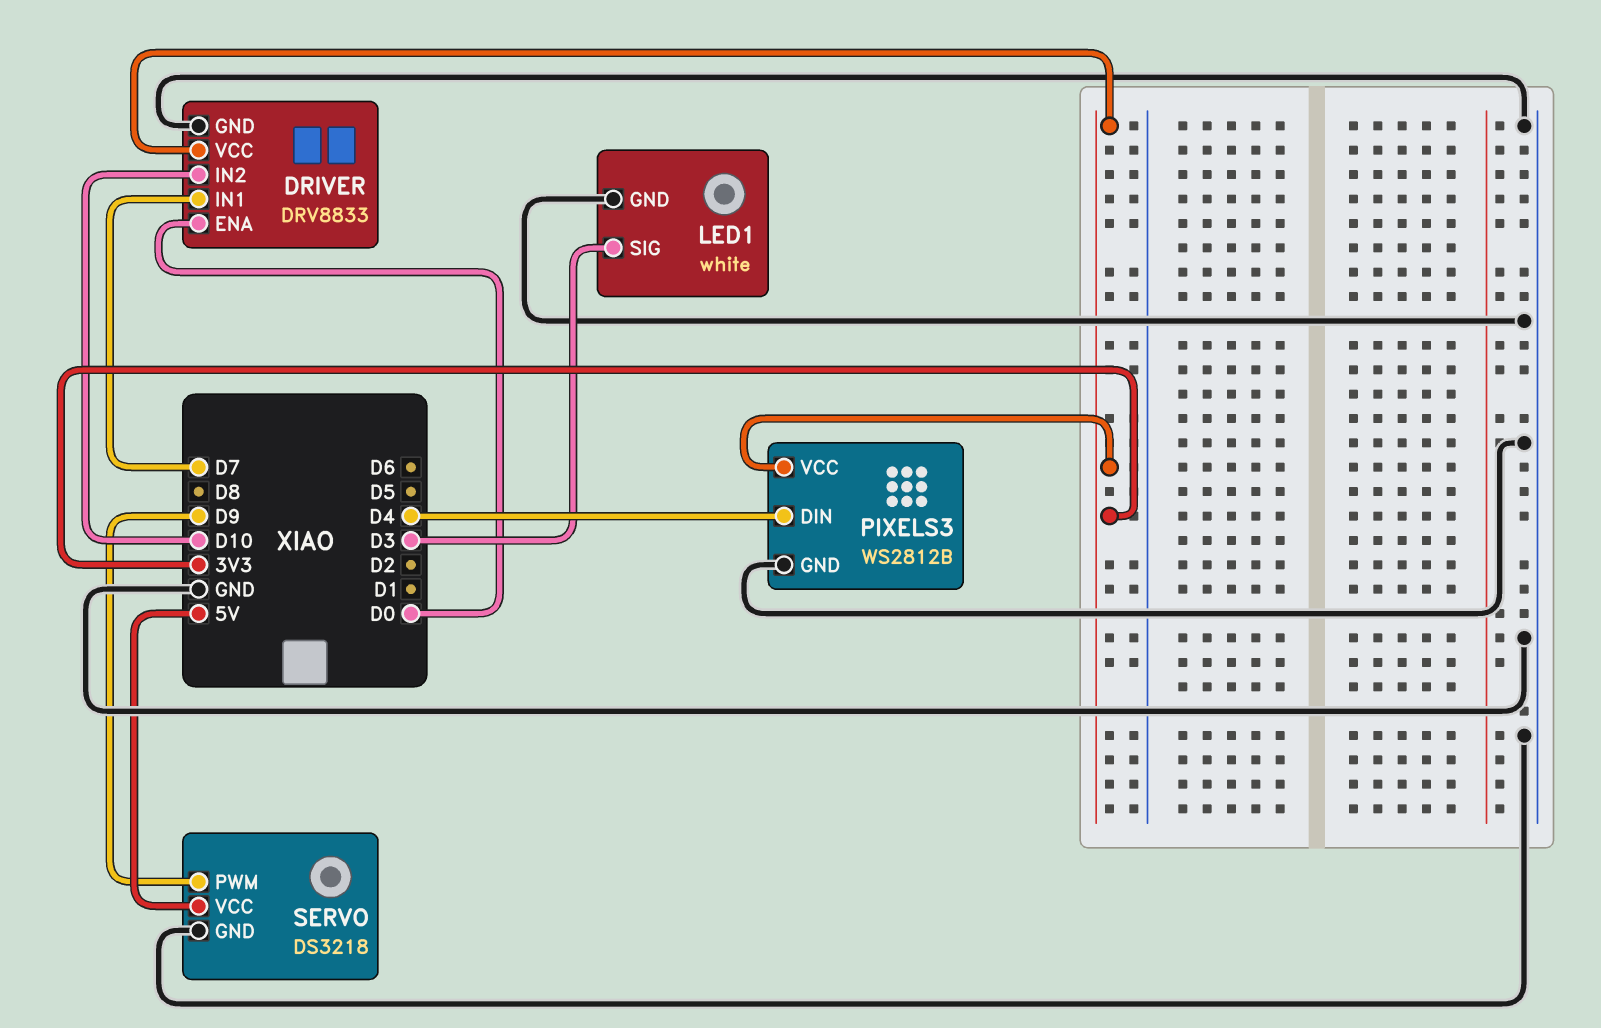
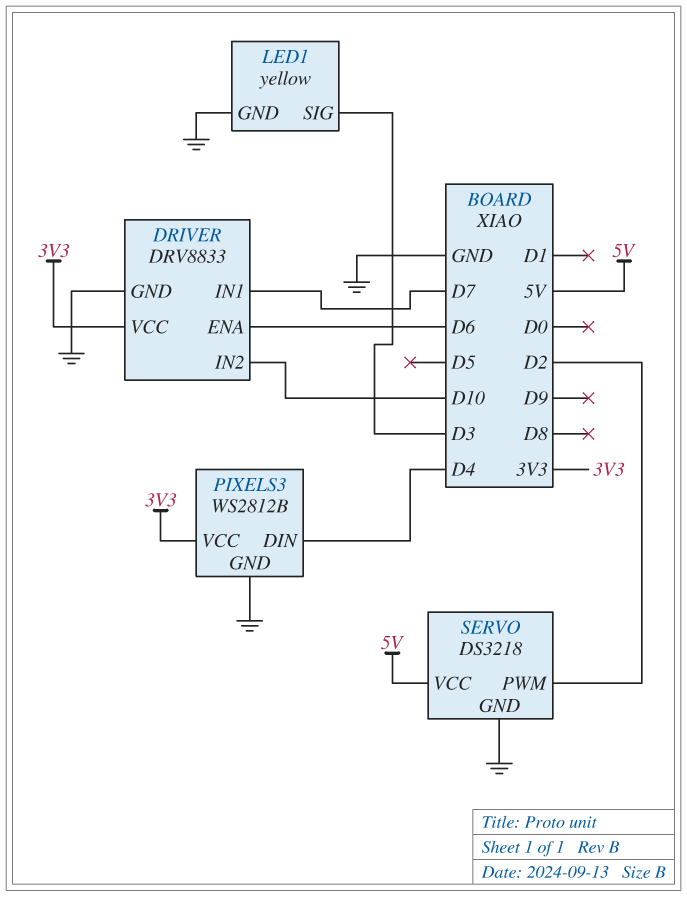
DRIVER pin ENA: D0 -> D6
LED1: white -> yellow
SERVO pin PWM: D9 -> D2

